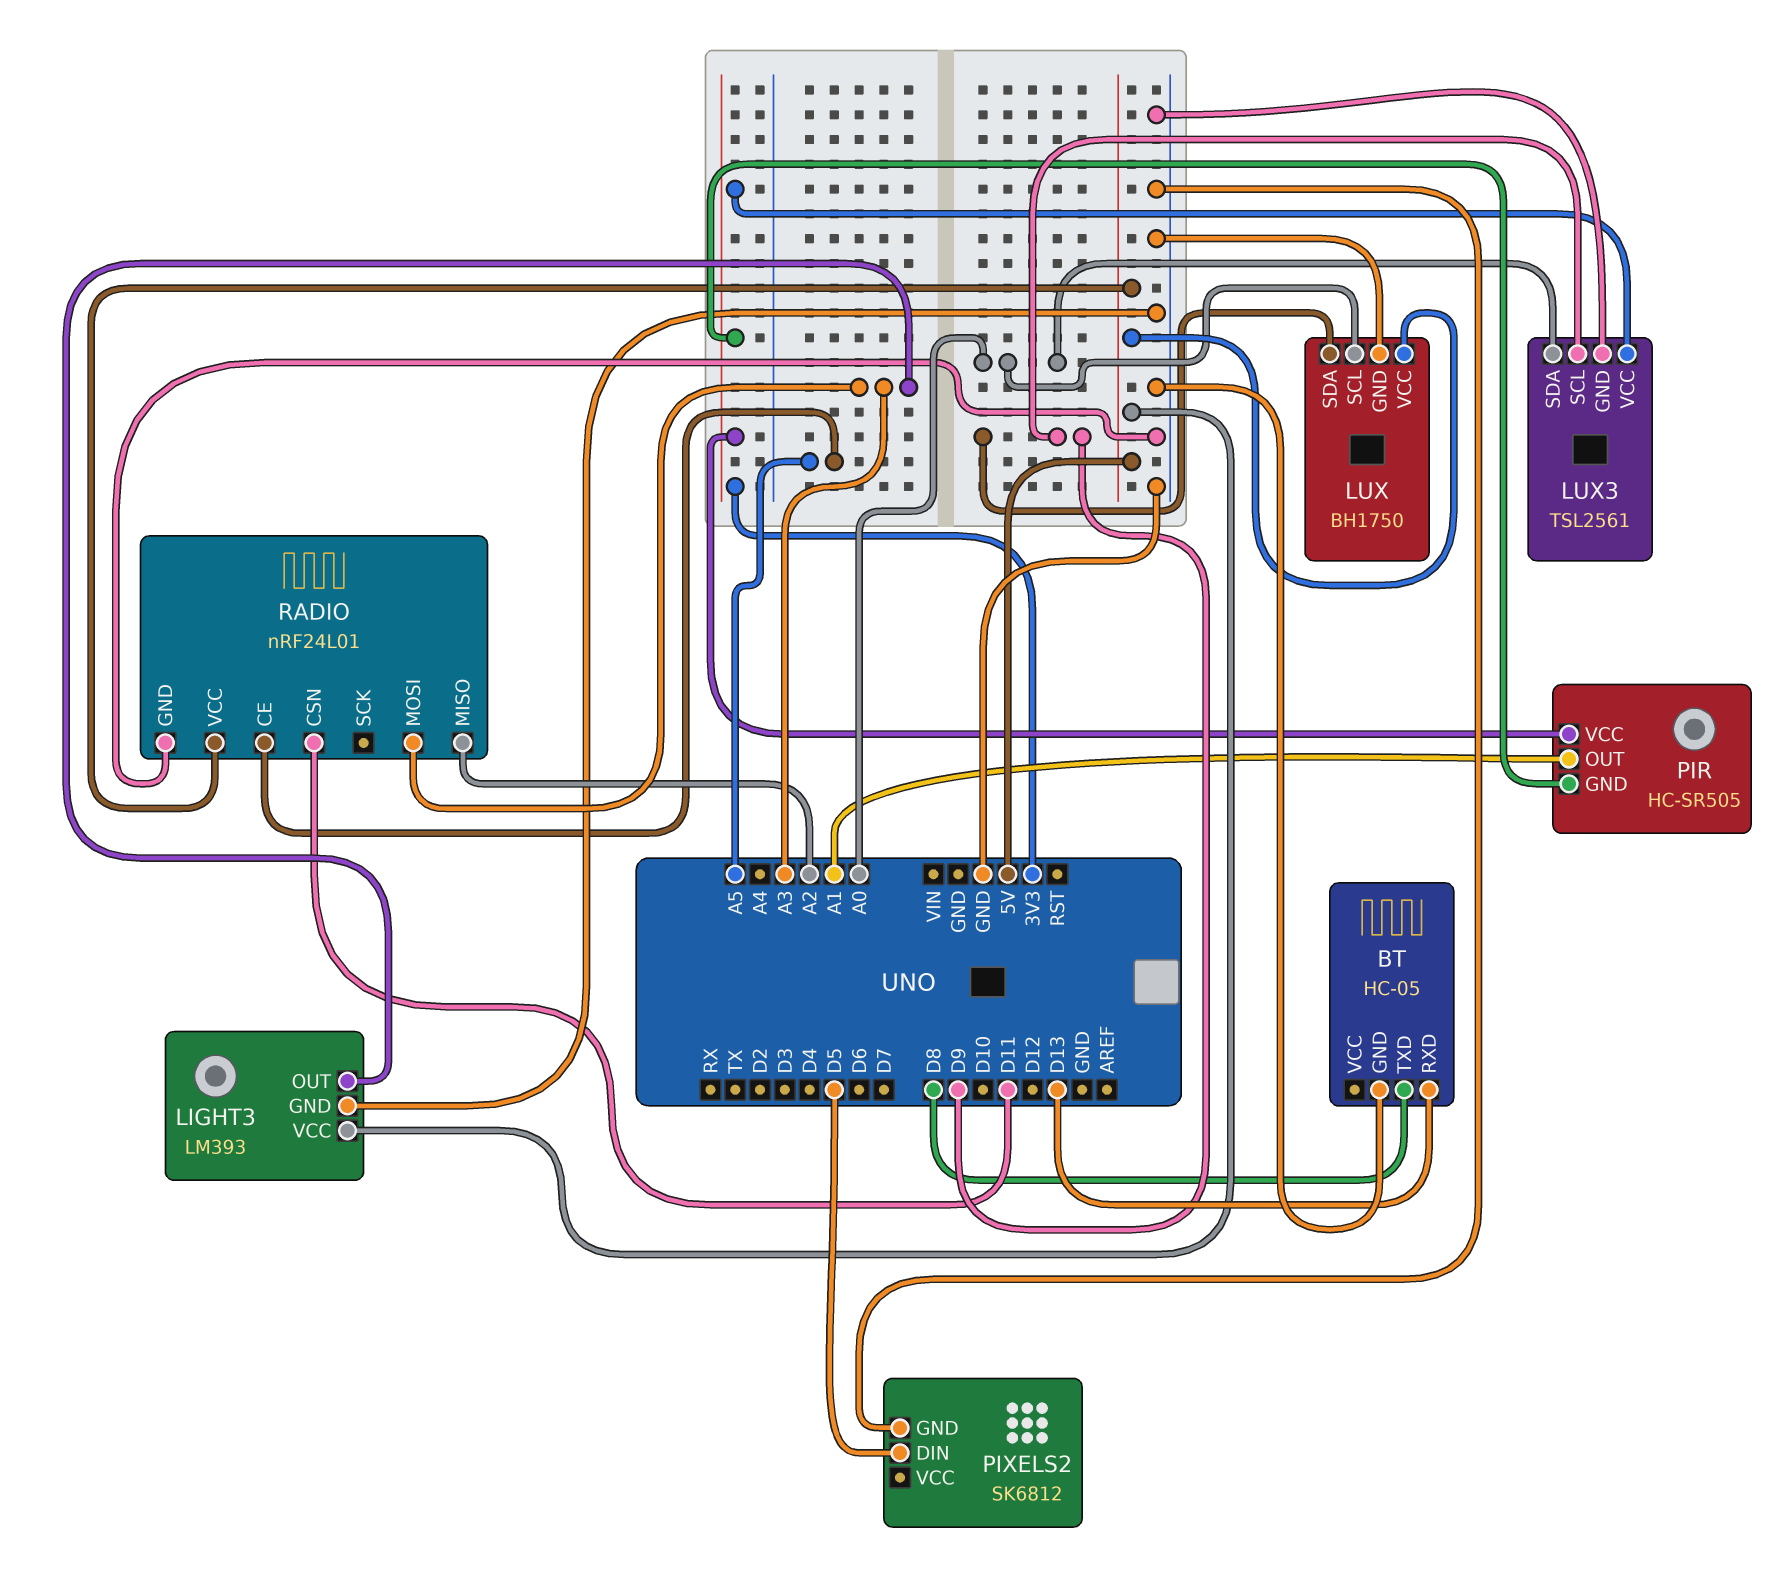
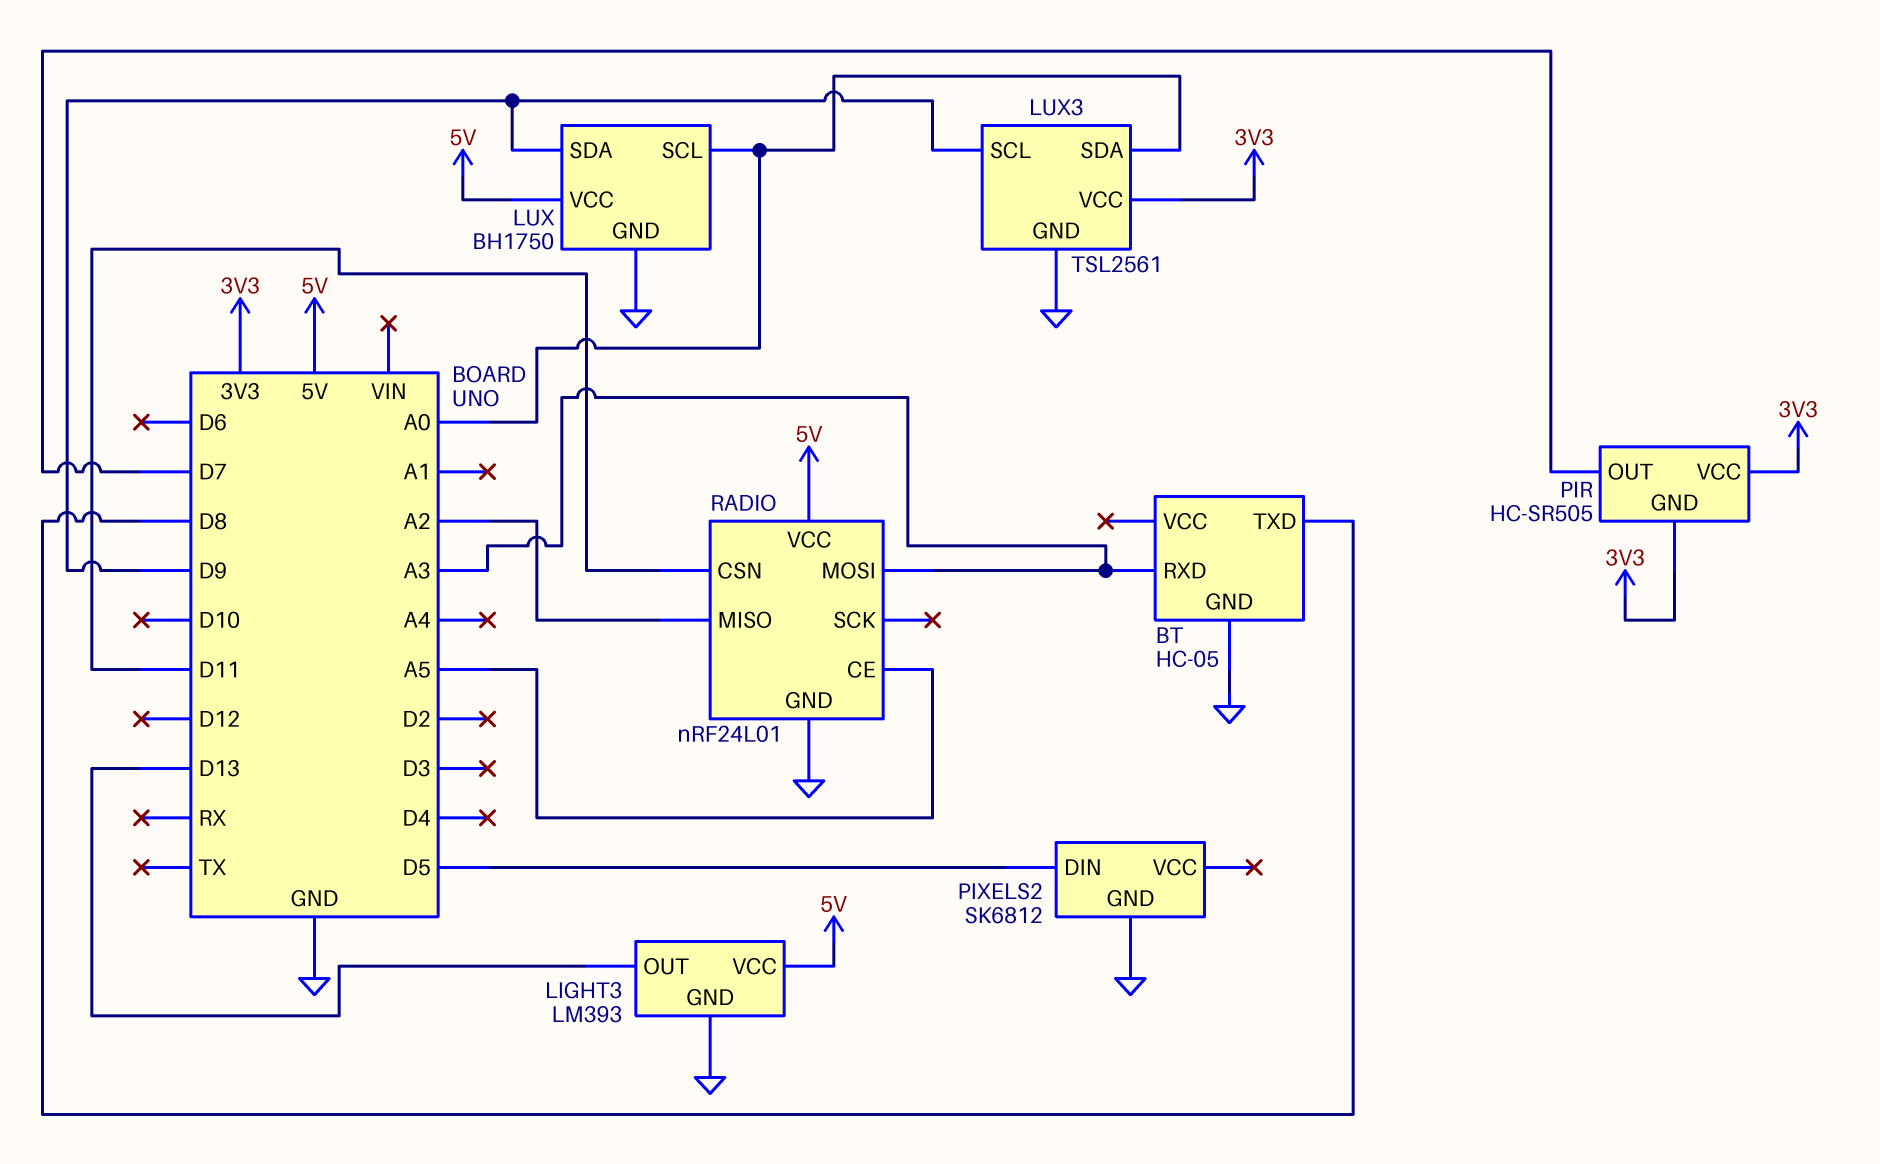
BT pin RXD: D13 -> A3
LIGHT3 pin OUT: A3 -> D13
PIR pin OUT: A1 -> D7

